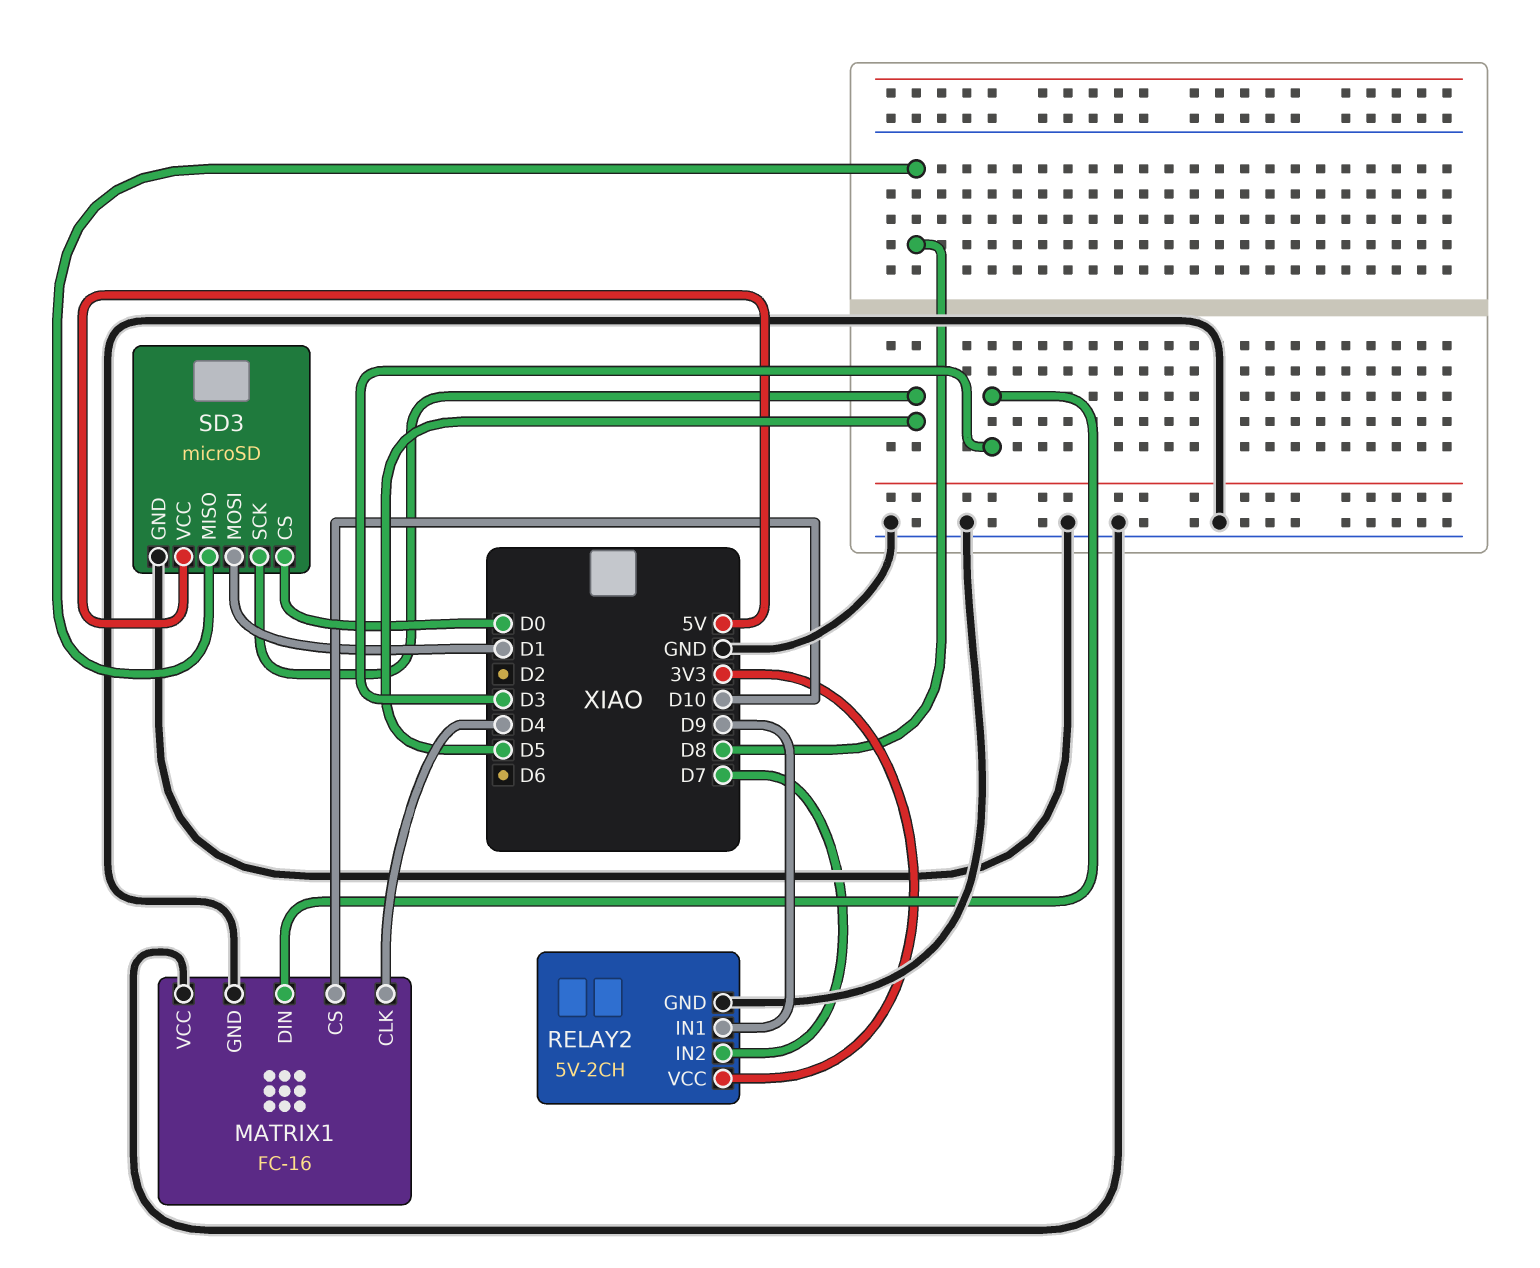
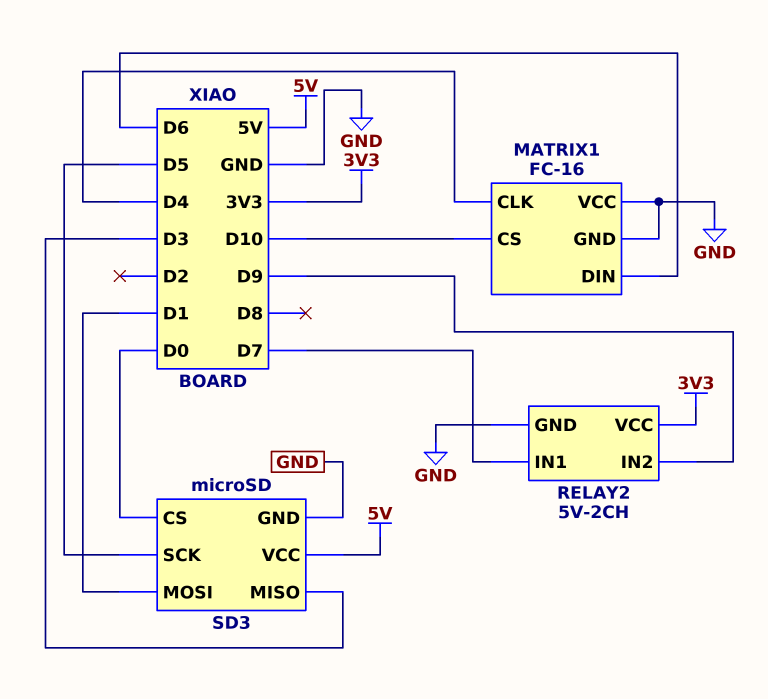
MATRIX1 pin DIN: D3 -> D6
RELAY2 pin IN1: D9 -> D7
RELAY2 pin IN2: D7 -> D9
SD3 pin MISO: D8 -> D3

